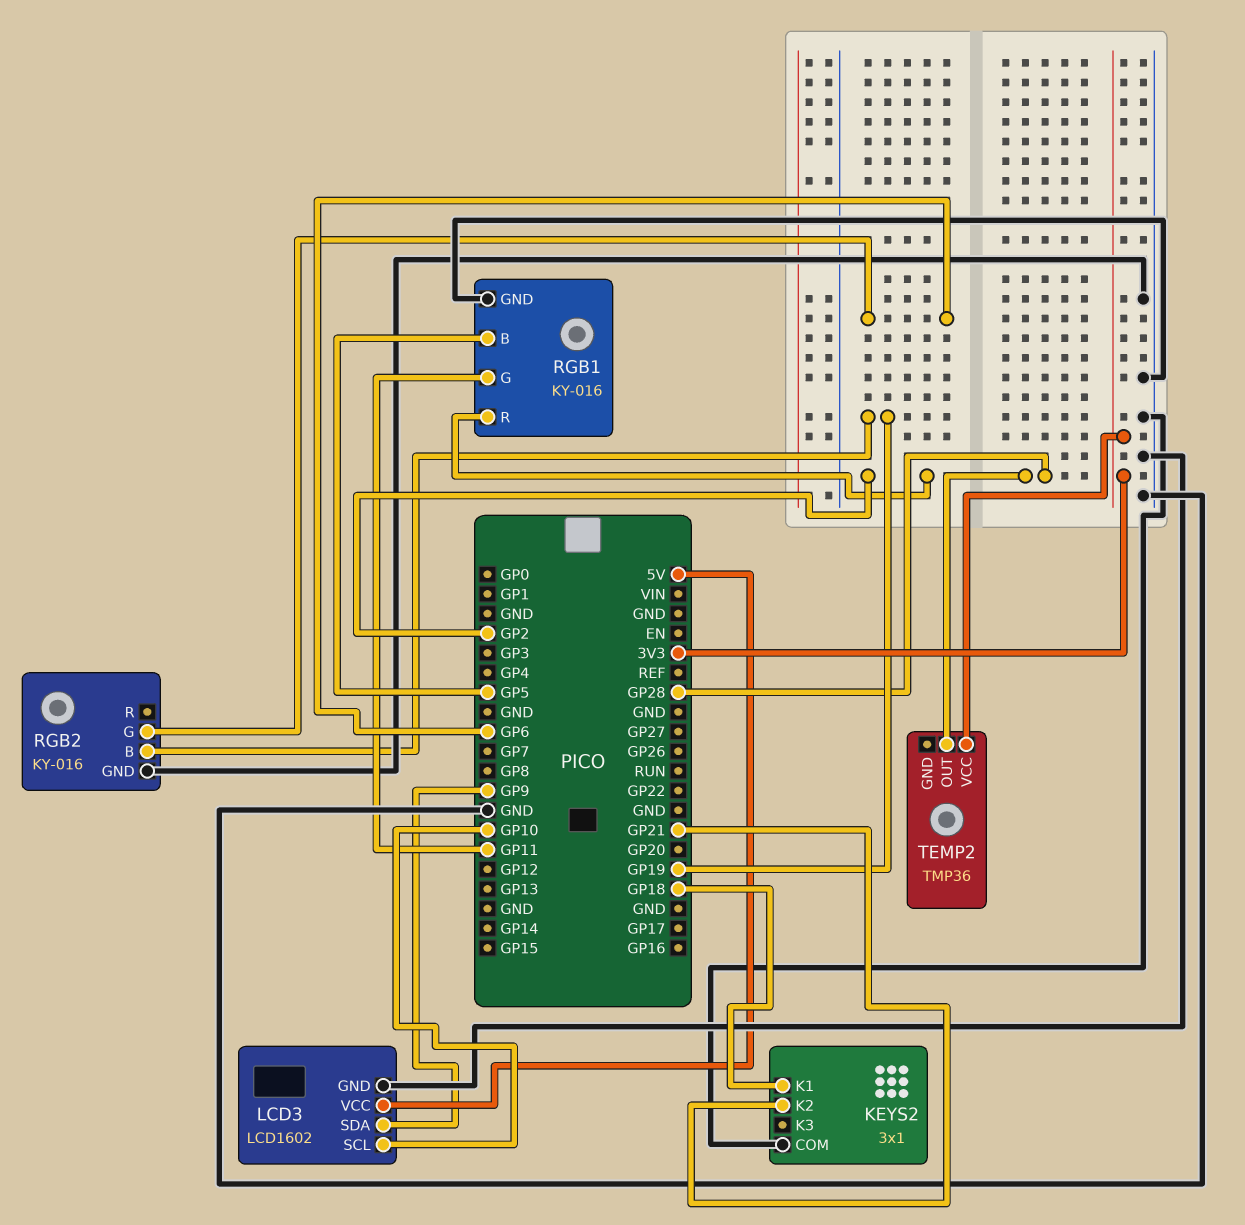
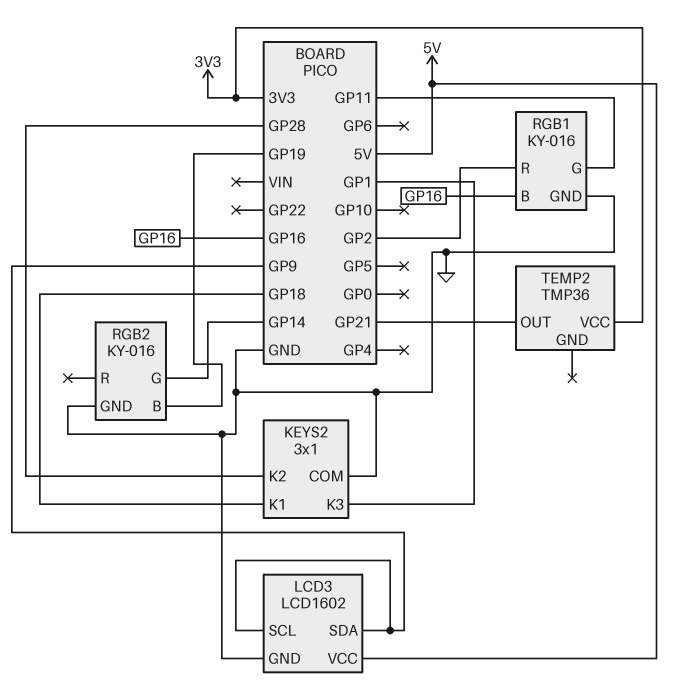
KEYS2 pin K2: GP21 -> GP28
KEYS2 pin K3: none -> GP1
LCD3 pin SCL: GP10 -> GP9
RGB1 pin B: GP5 -> GP16
RGB2 pin G: GP6 -> GP14
TEMP2 pin OUT: GP28 -> GP21

